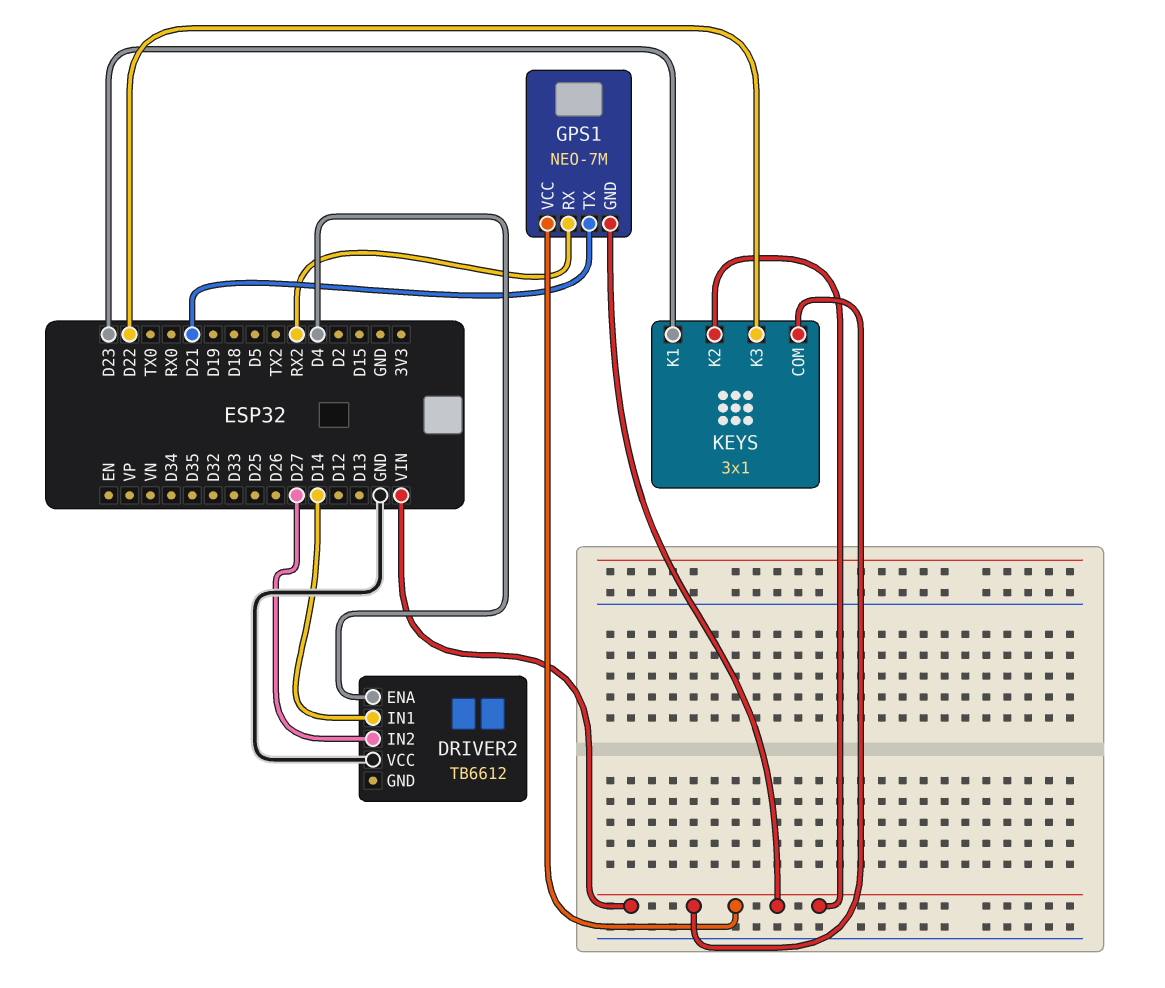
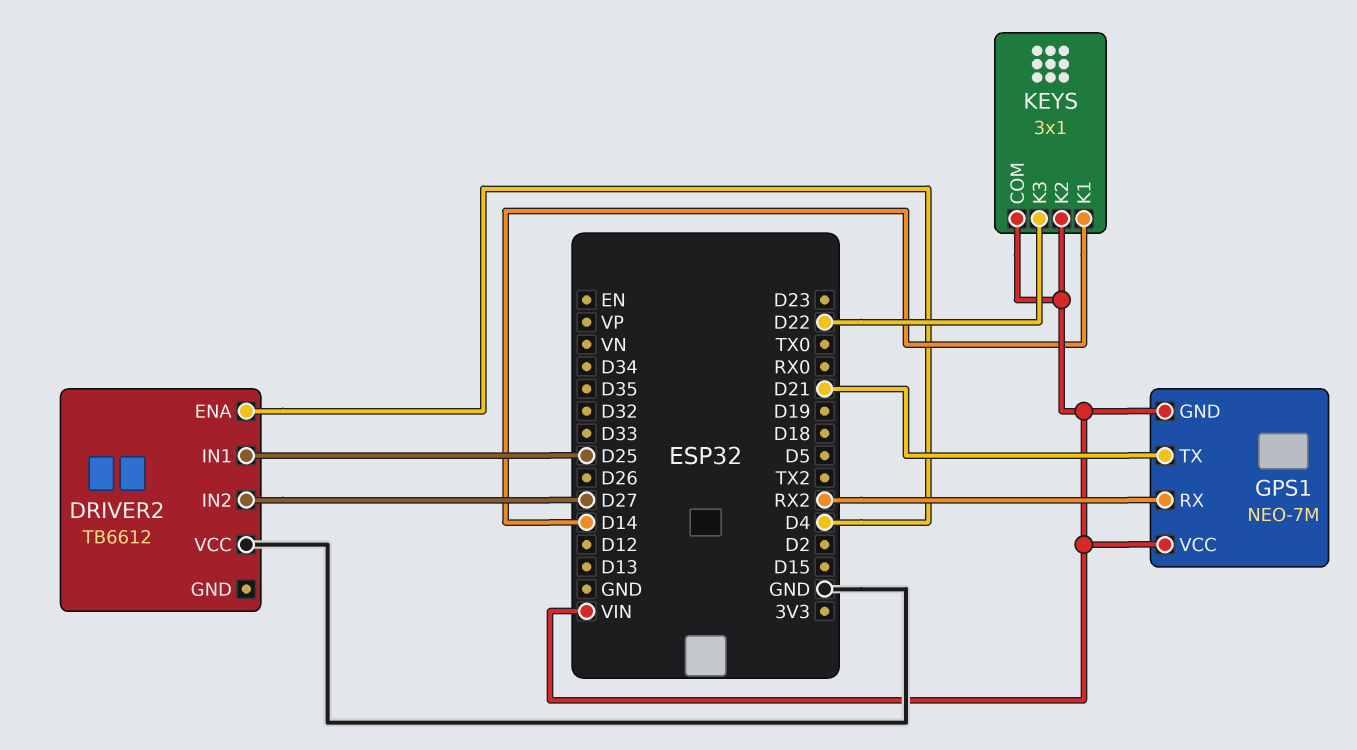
DRIVER2 pin IN1: D14 -> D25
KEYS pin K1: D23 -> D14

